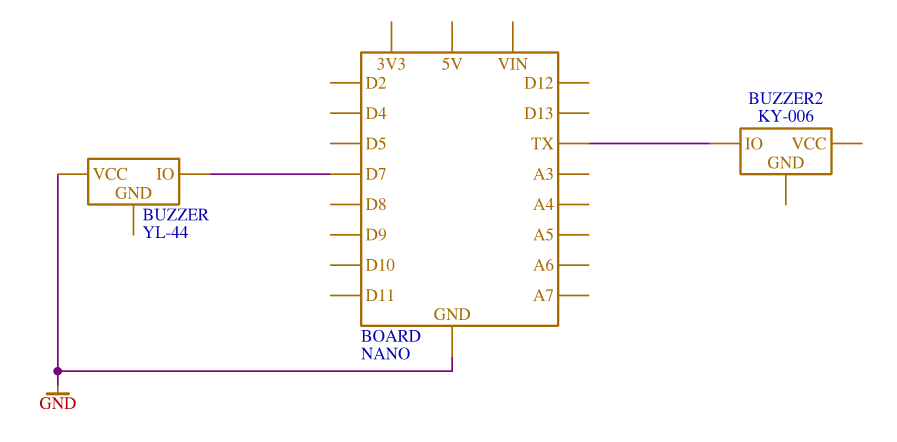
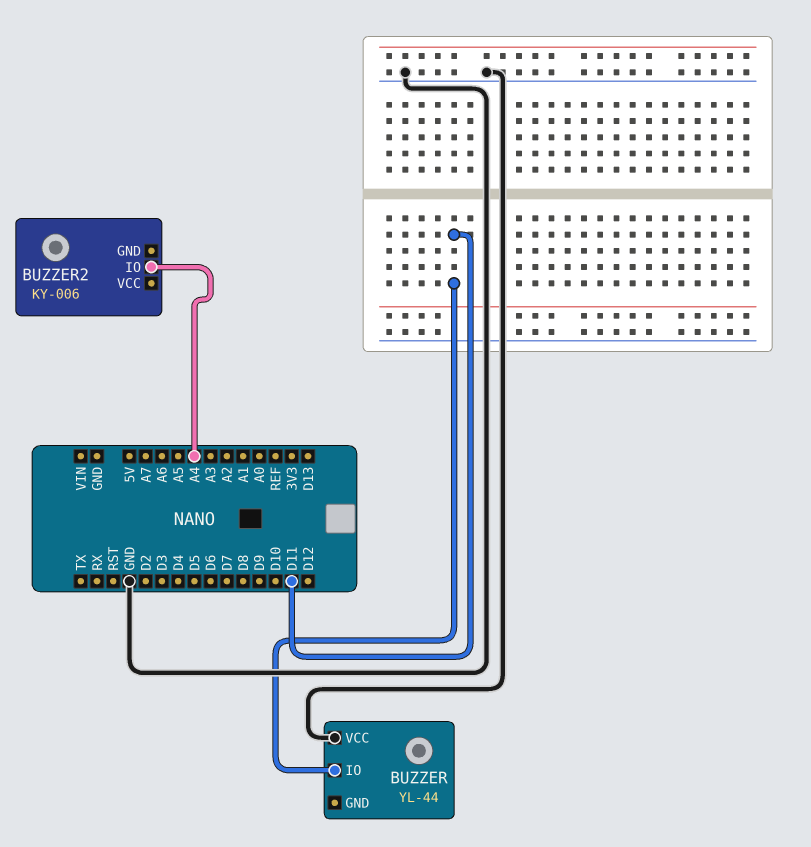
BUZZER pin IO: D7 -> D11
BUZZER2 pin IO: TX -> A4

